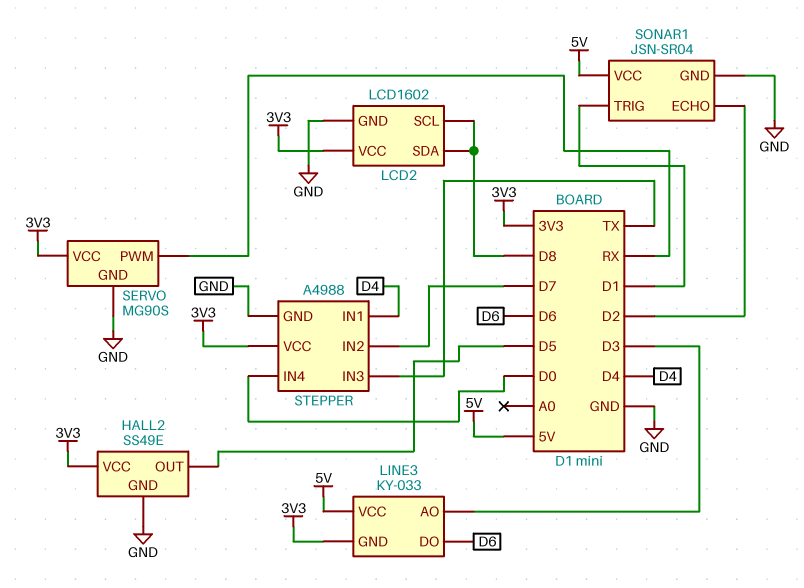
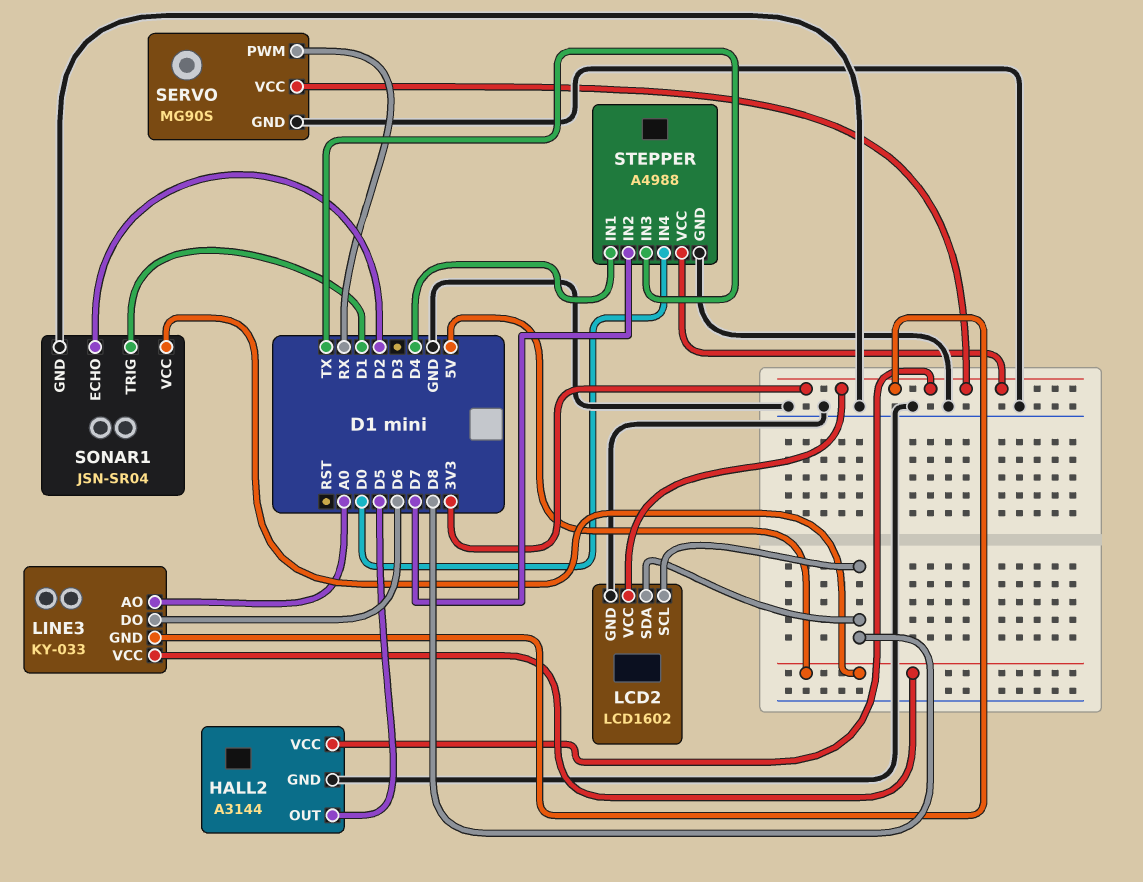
HALL2: SS49E -> A3144
LINE3 pin AO: D3 -> A0

